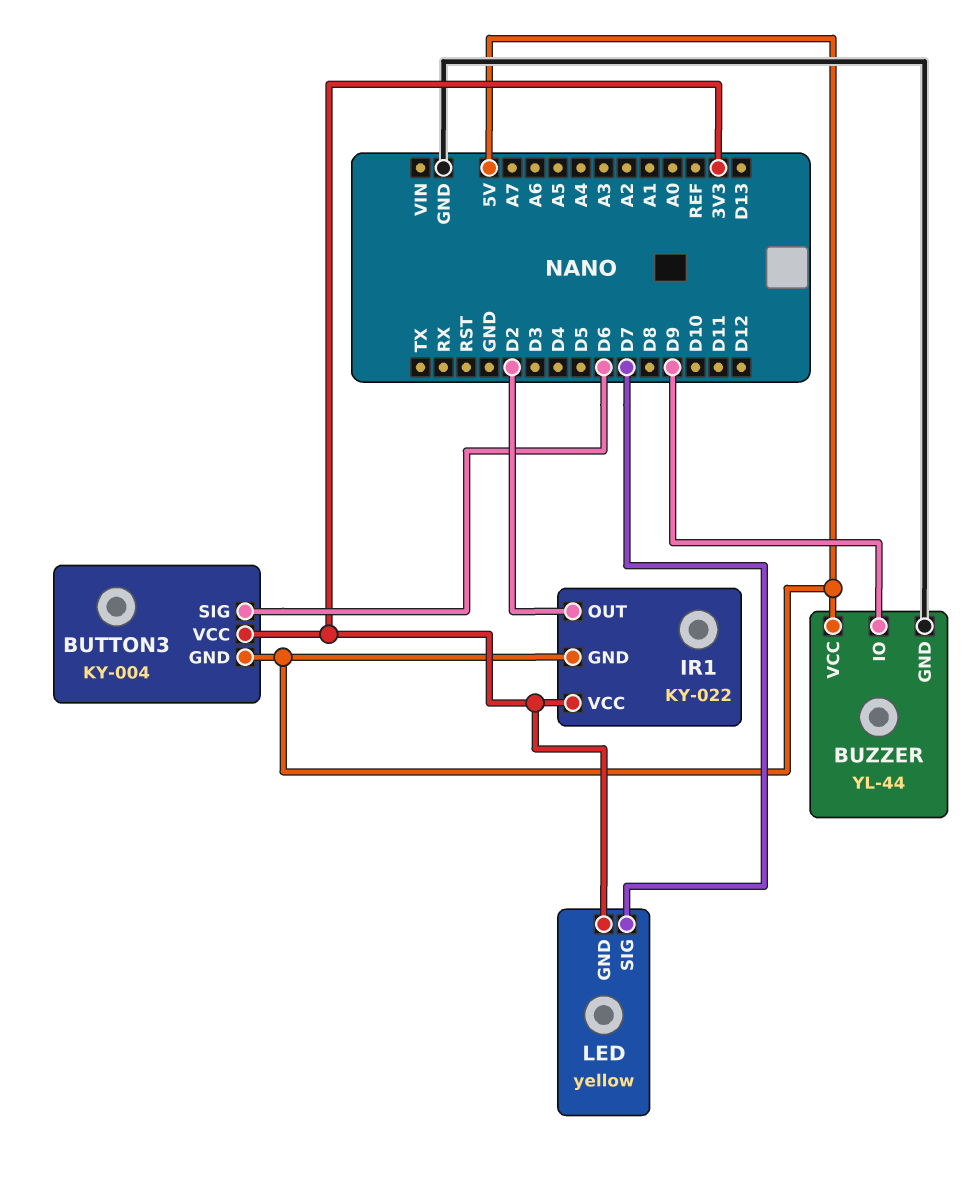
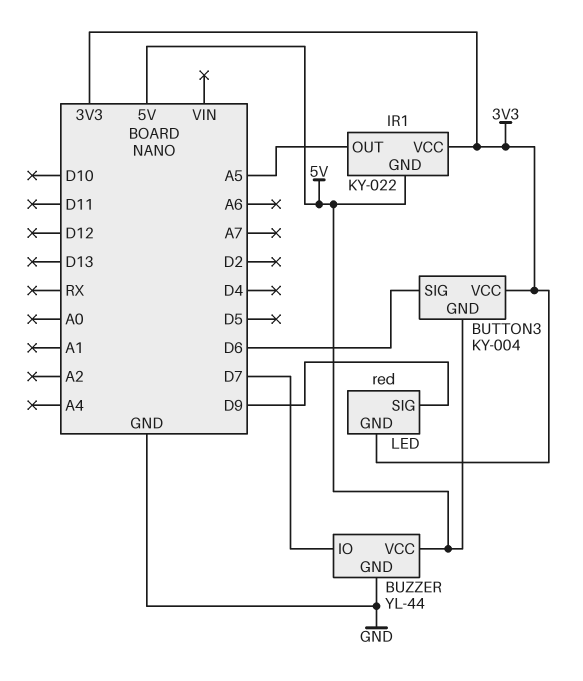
BUZZER pin IO: D9 -> D7
IR1 pin OUT: D2 -> A5
LED: yellow -> red
LED pin SIG: D7 -> D9

